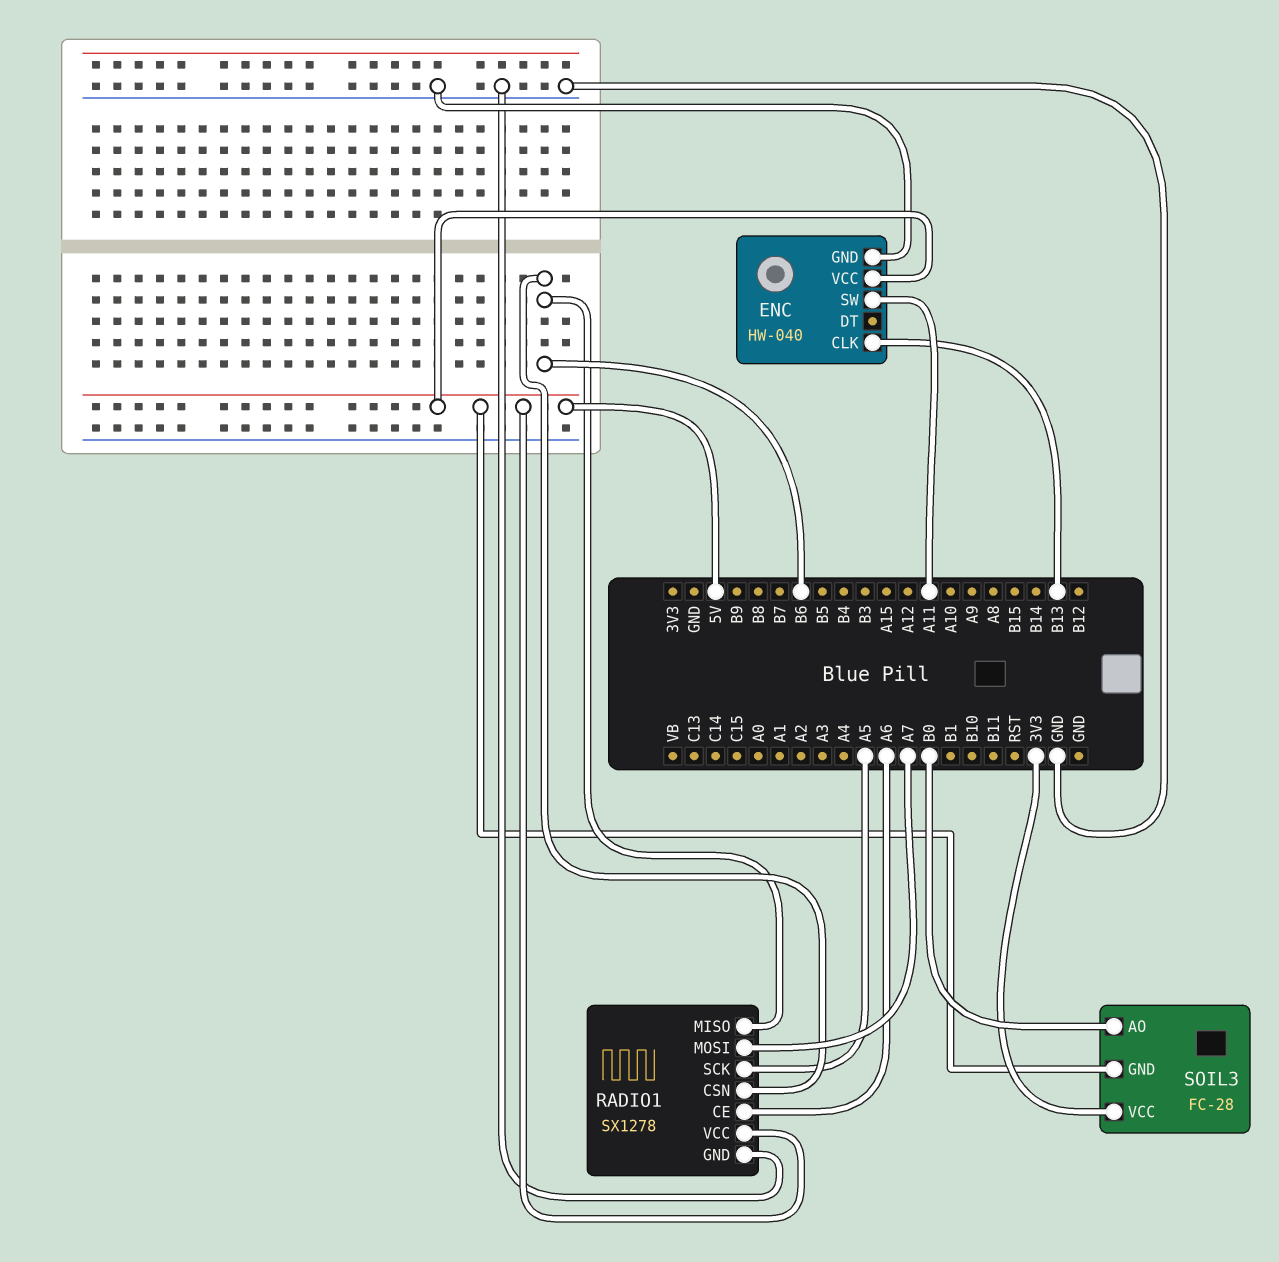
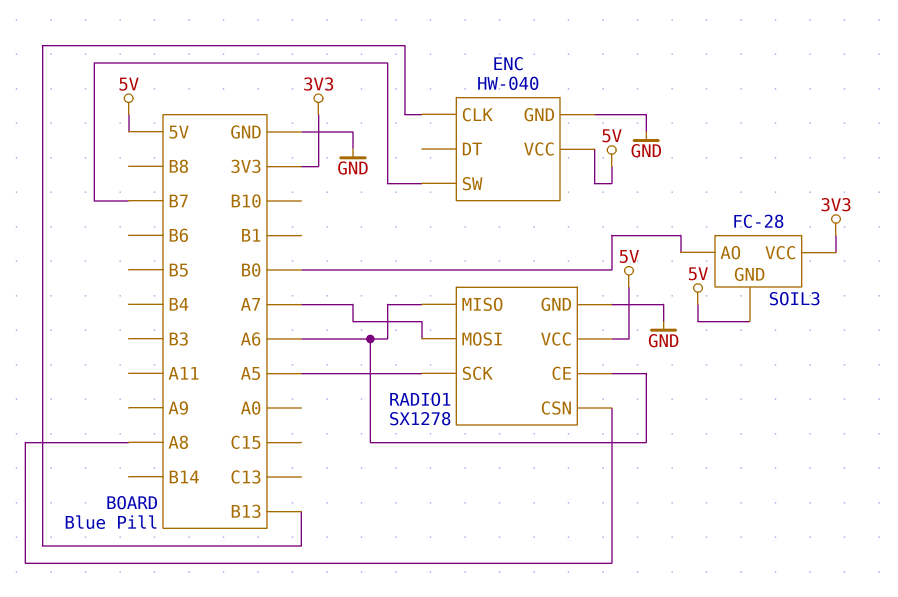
ENC pin SW: A11 -> B7
RADIO1 pin CSN: B6 -> A8
RADIO1 pin MISO: B6 -> A6

